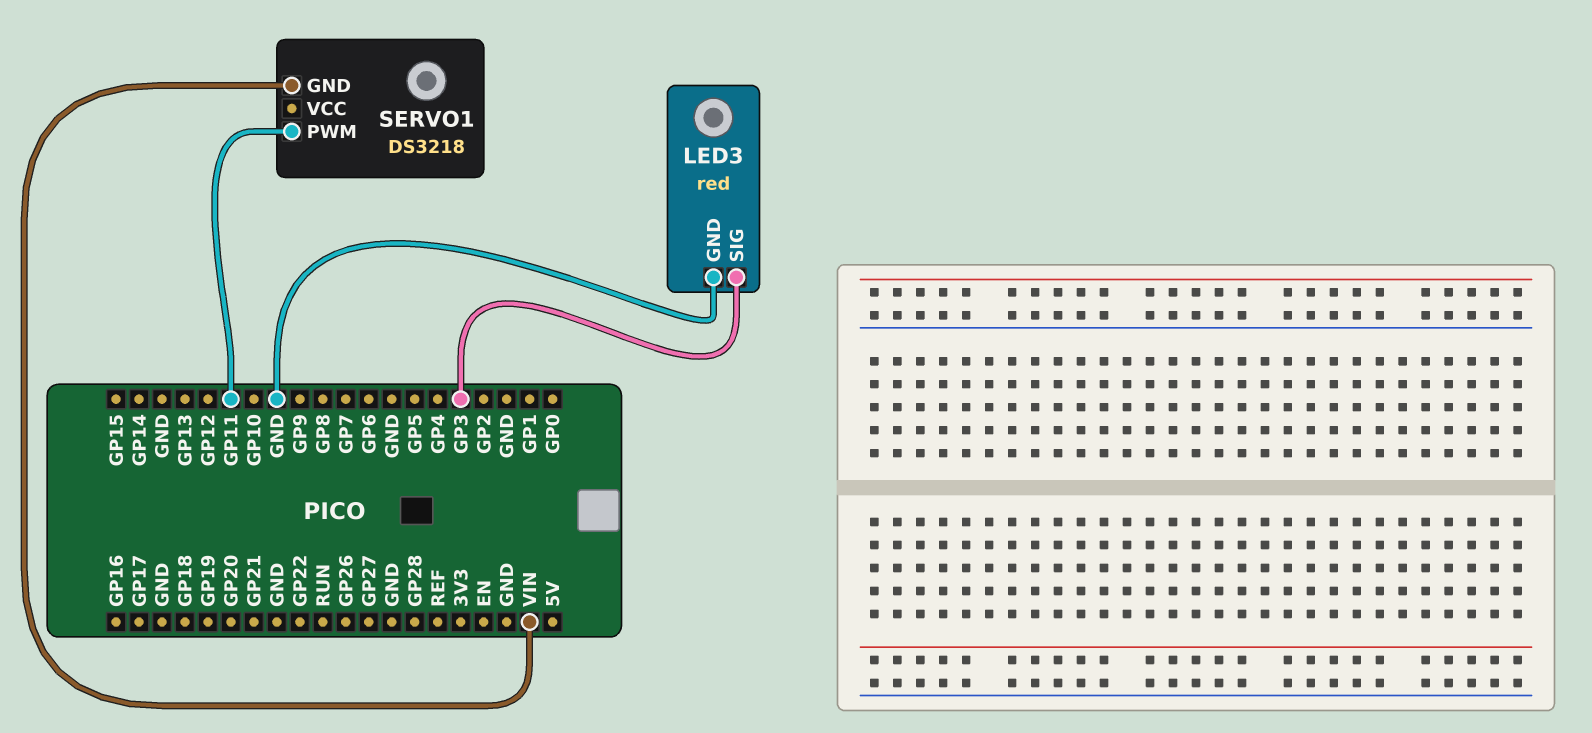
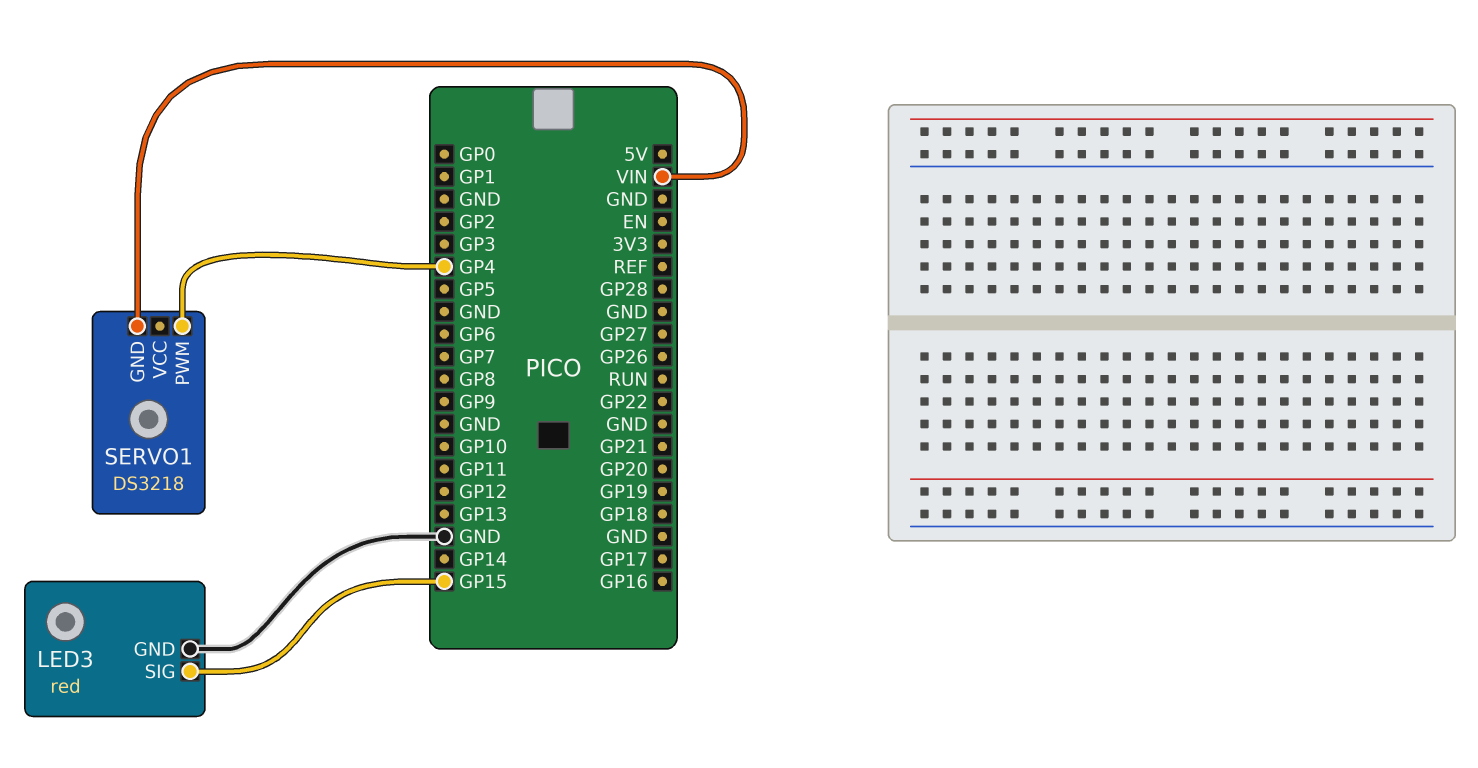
LED3 pin SIG: GP3 -> GP15
SERVO1 pin PWM: GP11 -> GP4

